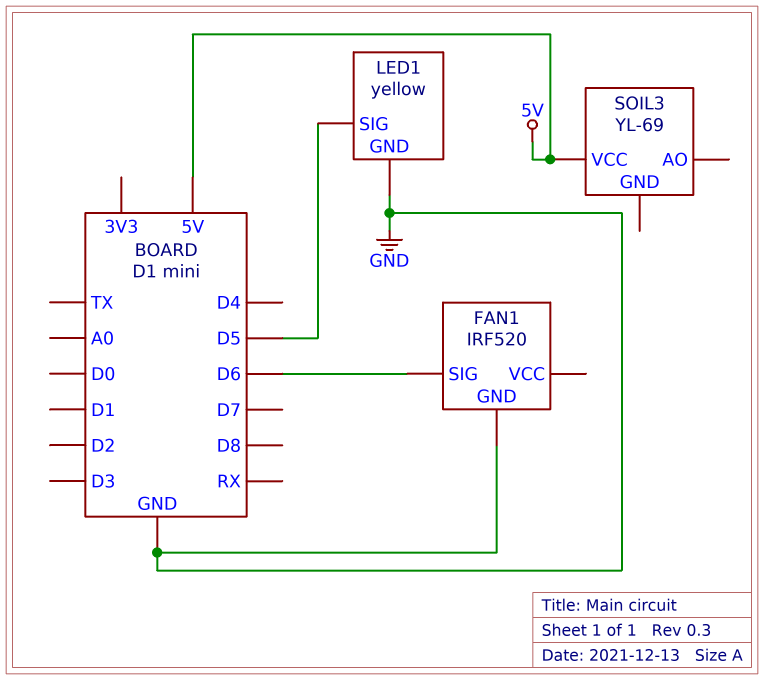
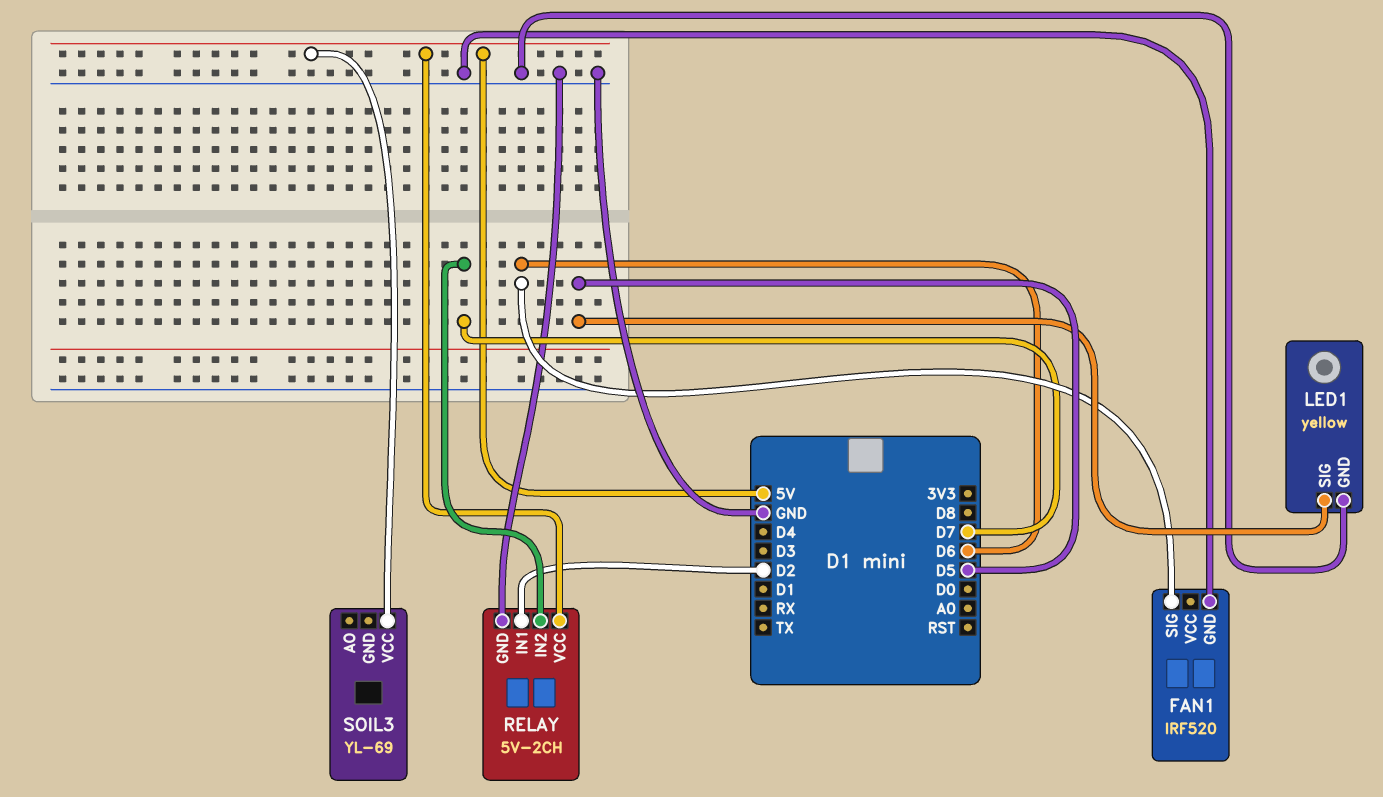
RELAY: none -> 5V-2CH
RELAY pin GND: none -> GND
RELAY pin IN1: none -> D2
RELAY pin IN2: none -> D7
RELAY pin VCC: none -> 5V

